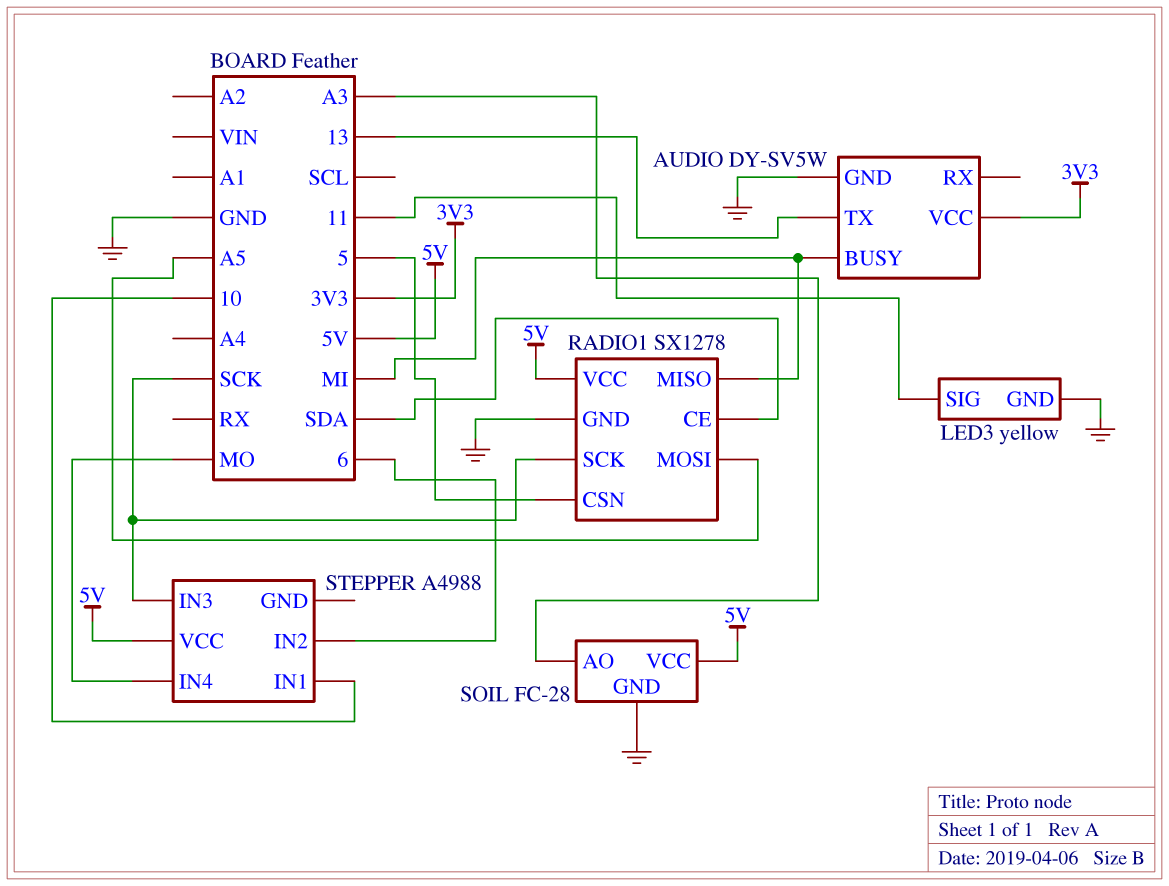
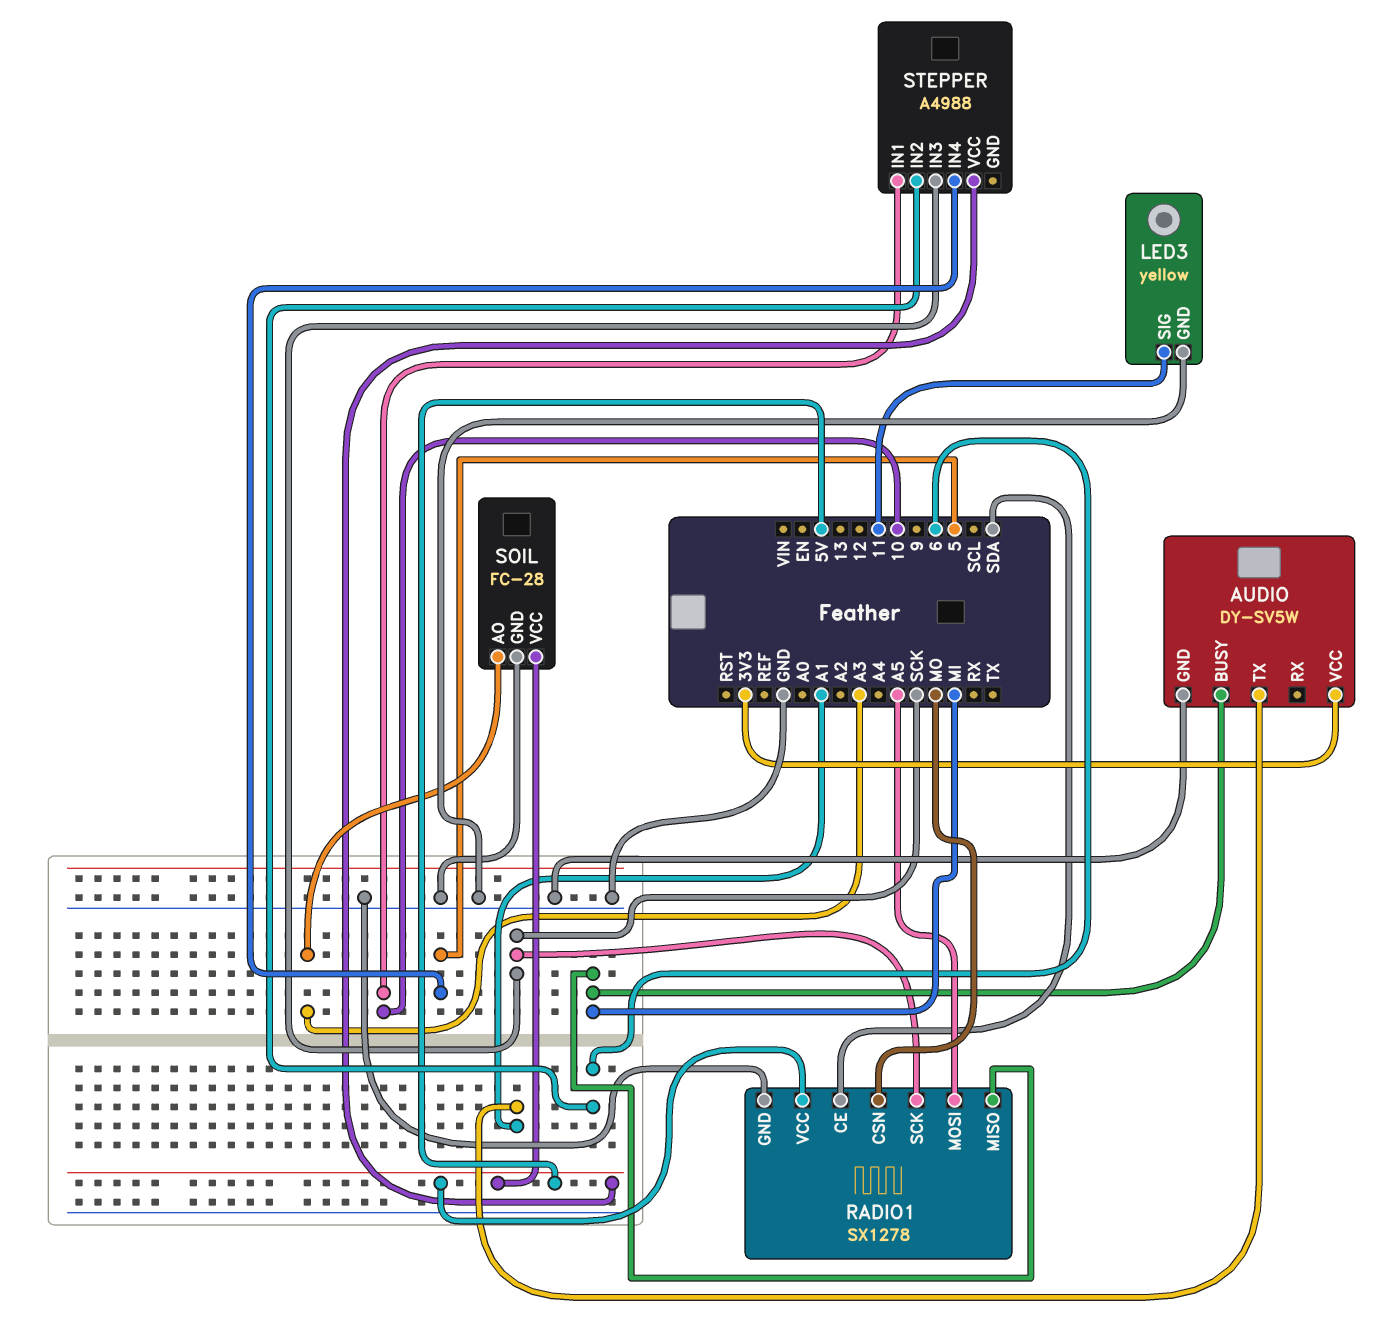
AUDIO pin TX: 13 -> A1
RADIO1 pin CSN: 5 -> MO
STEPPER pin IN4: MO -> 5

